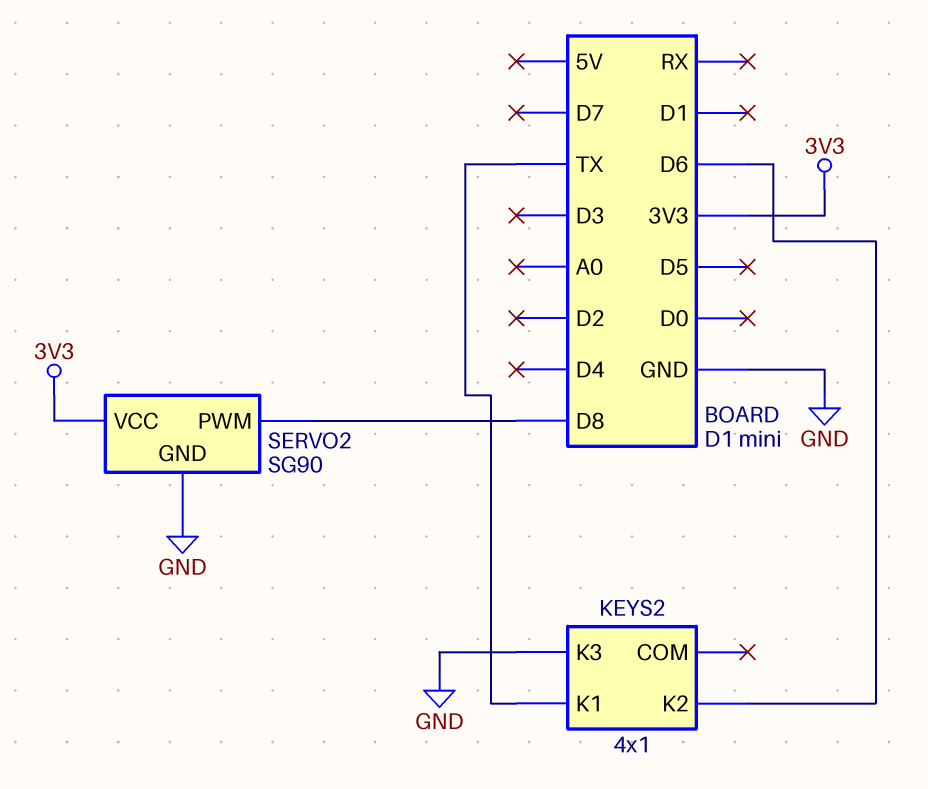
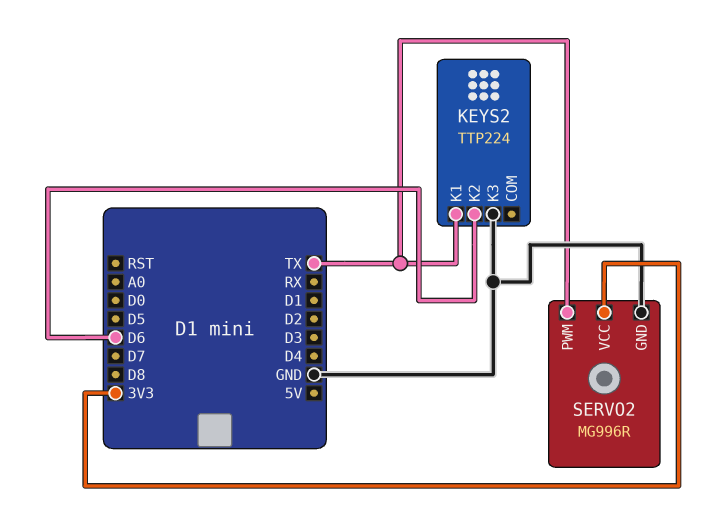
KEYS2: 4x1 -> TTP224
SERVO2: SG90 -> MG996R
SERVO2 pin PWM: D8 -> TX

